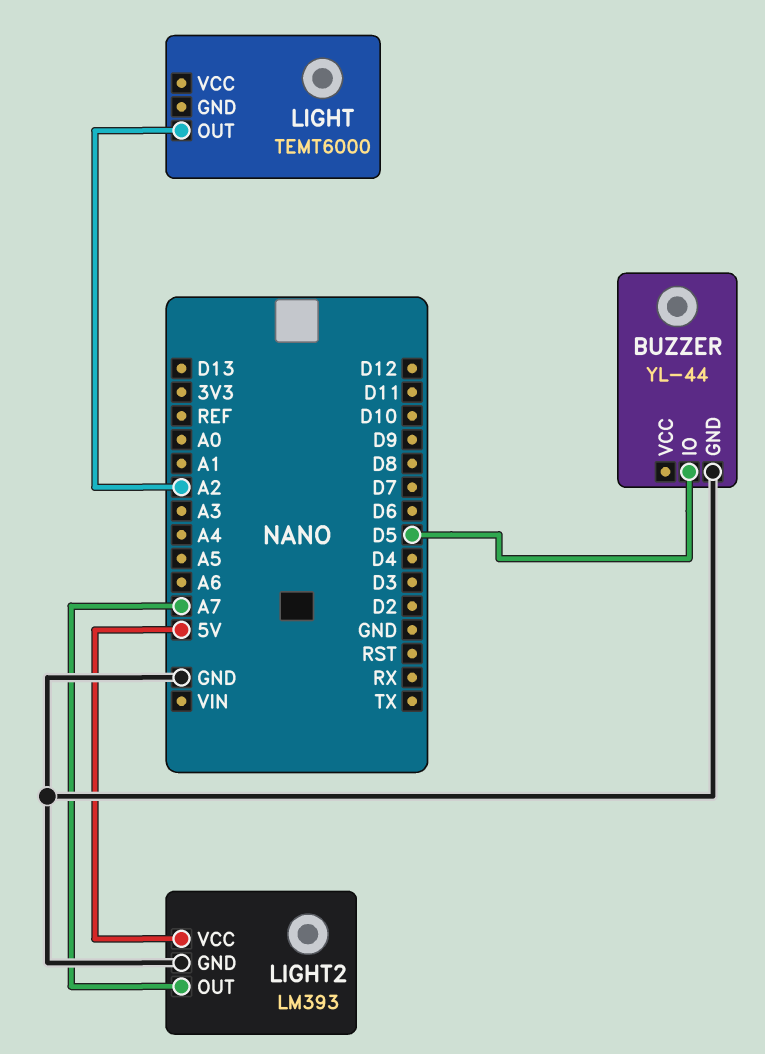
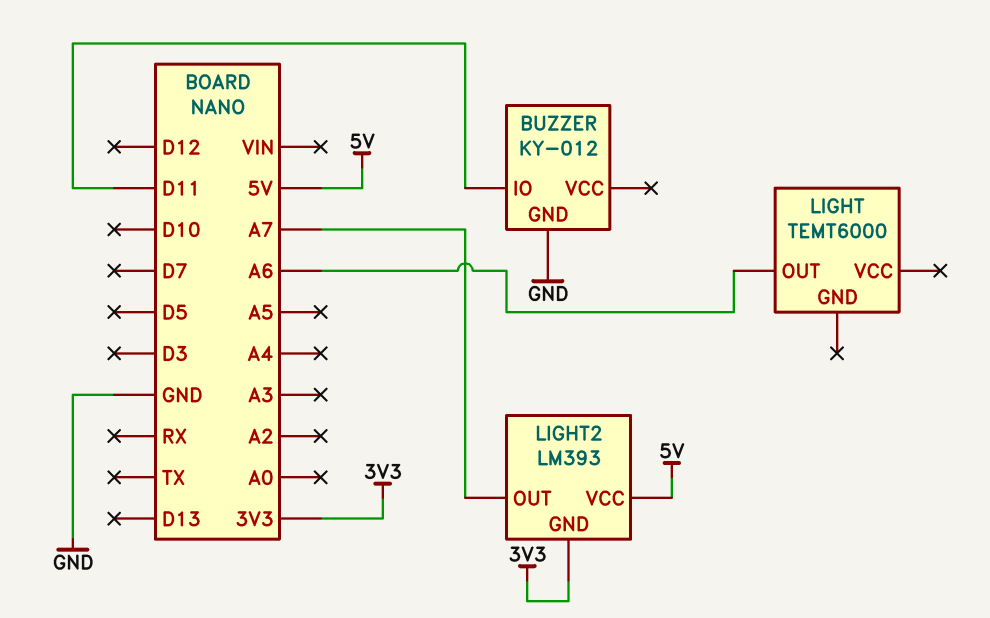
BUZZER: YL-44 -> KY-012
BUZZER pin IO: D5 -> D11
LIGHT pin OUT: A2 -> A6
LIGHT2 pin GND: GND -> 3V3

